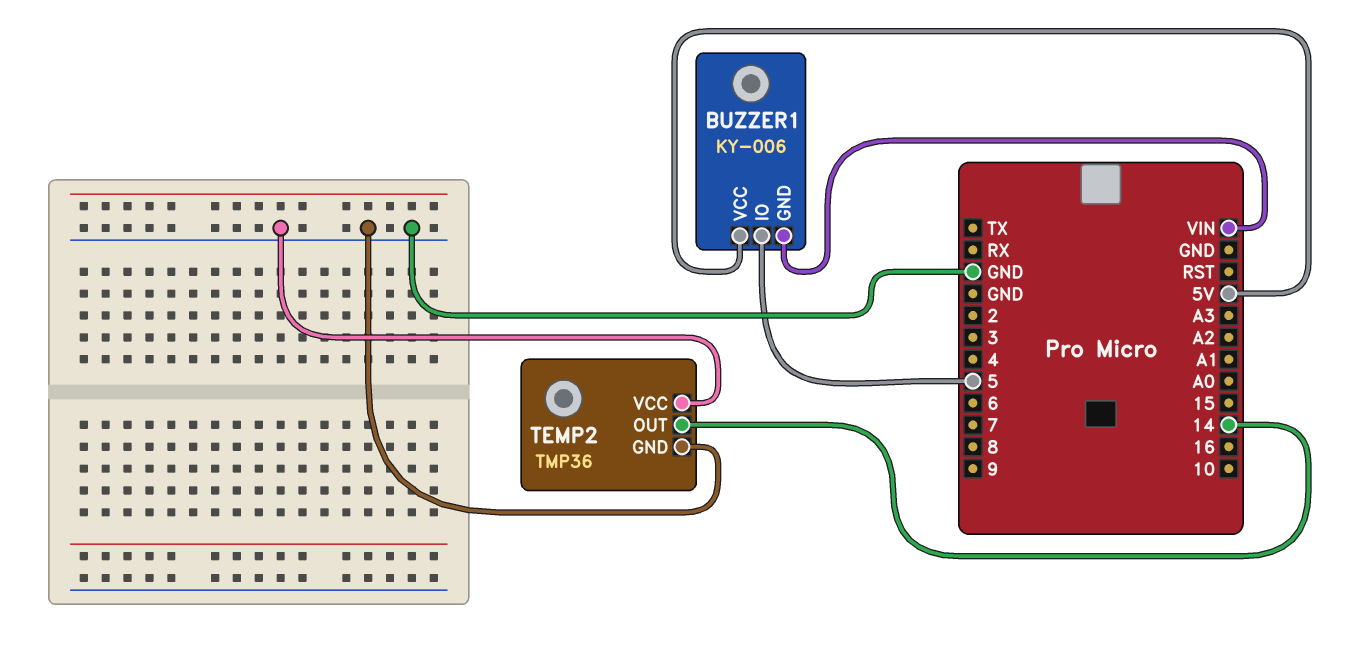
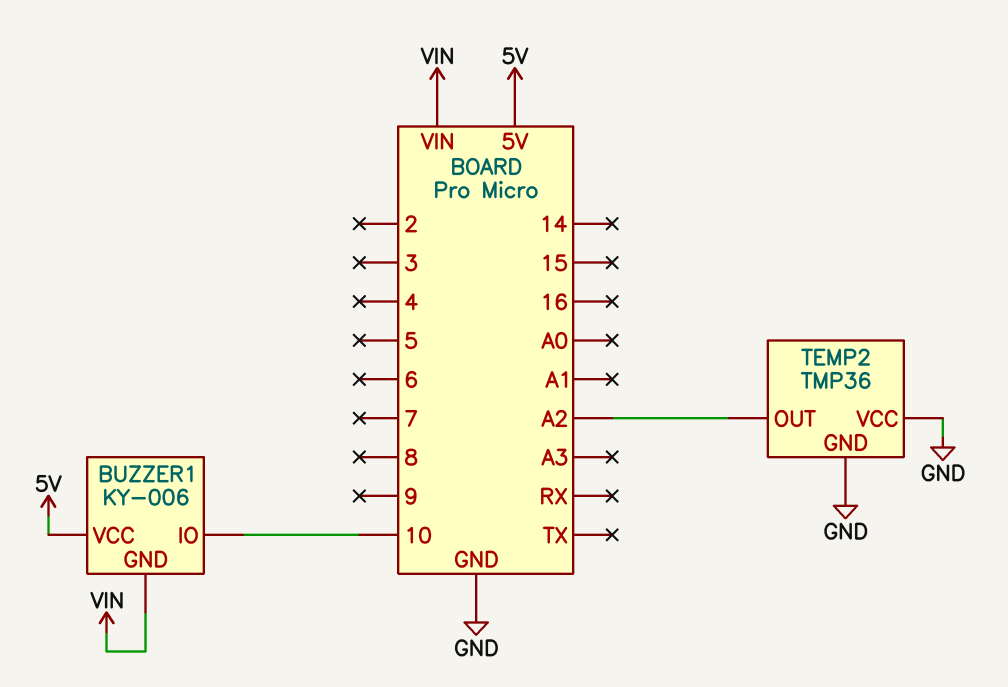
BUZZER1 pin IO: 5 -> 10
TEMP2 pin OUT: 14 -> A2

